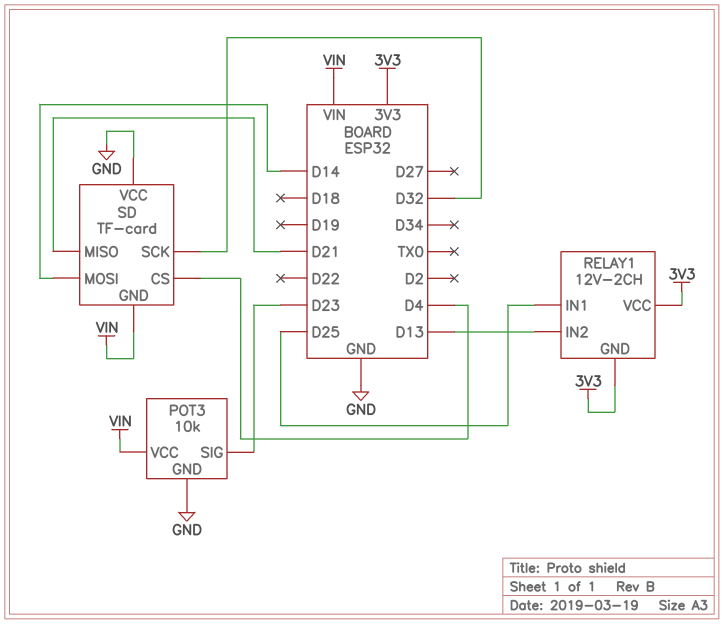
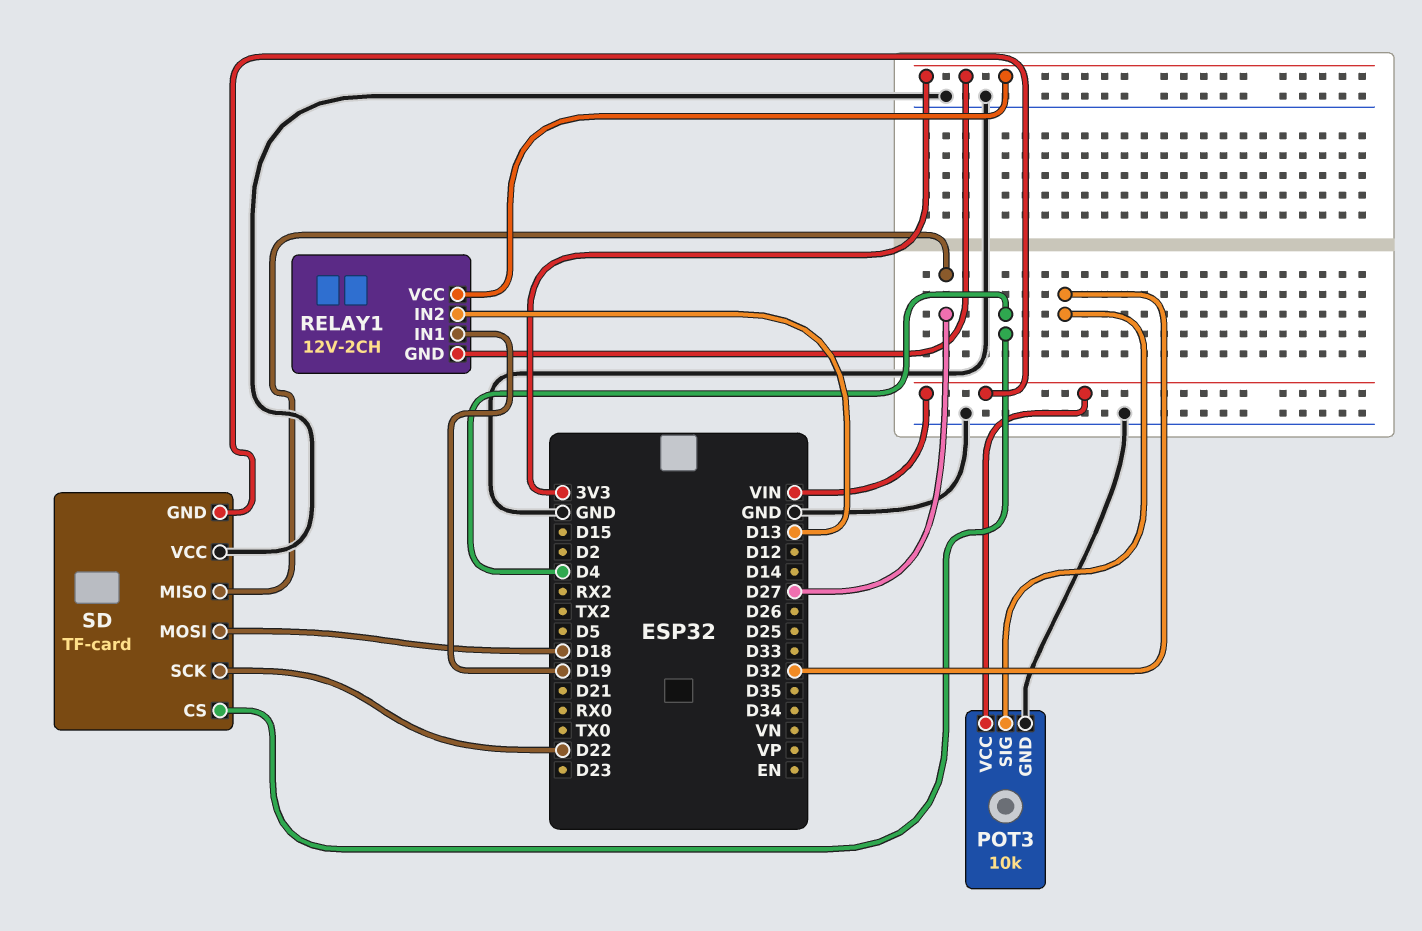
POT3 pin SIG: D23 -> D32
RELAY1 pin IN1: D25 -> D19
SD pin MISO: D21 -> D27
SD pin MOSI: D14 -> D18
SD pin SCK: D32 -> D22

